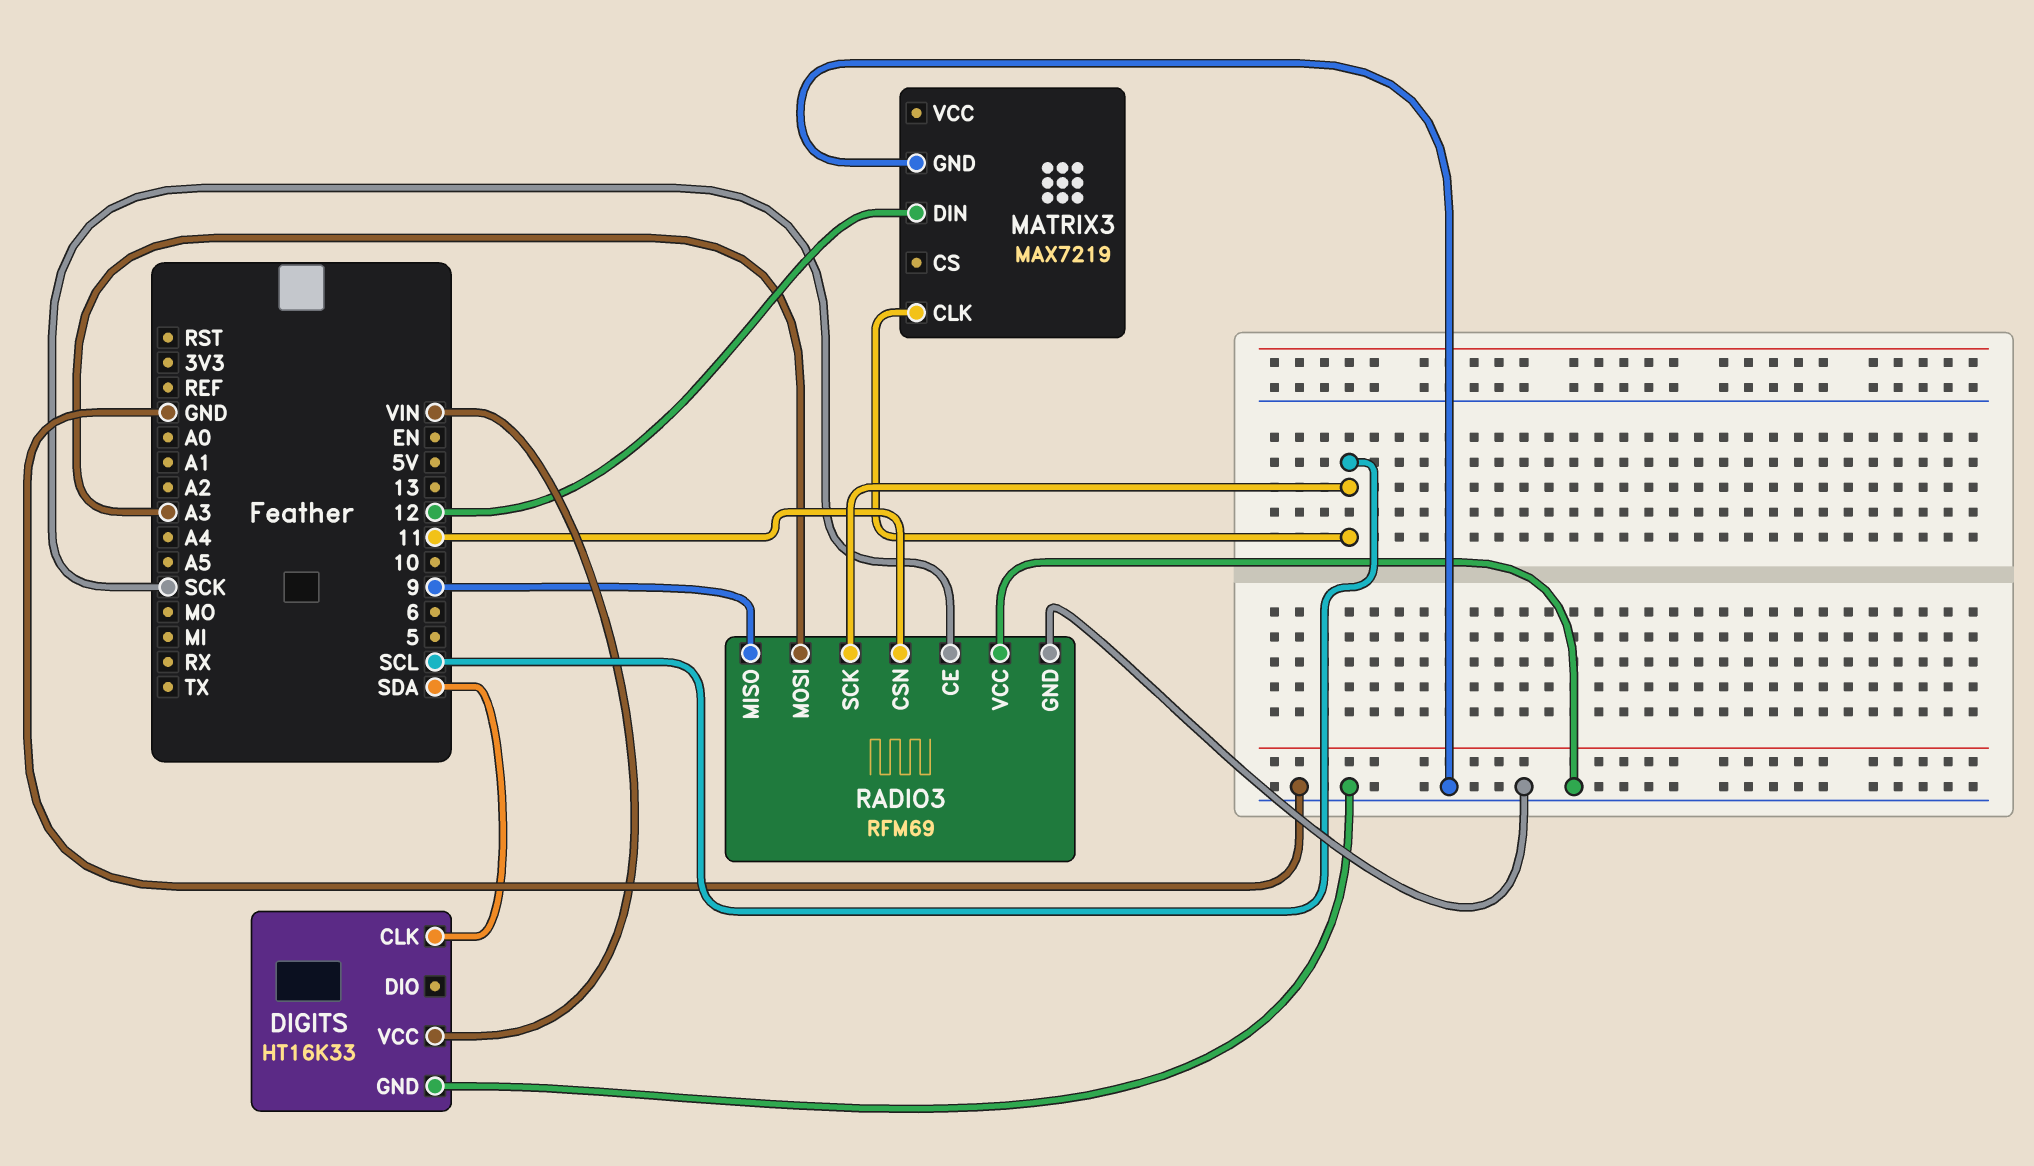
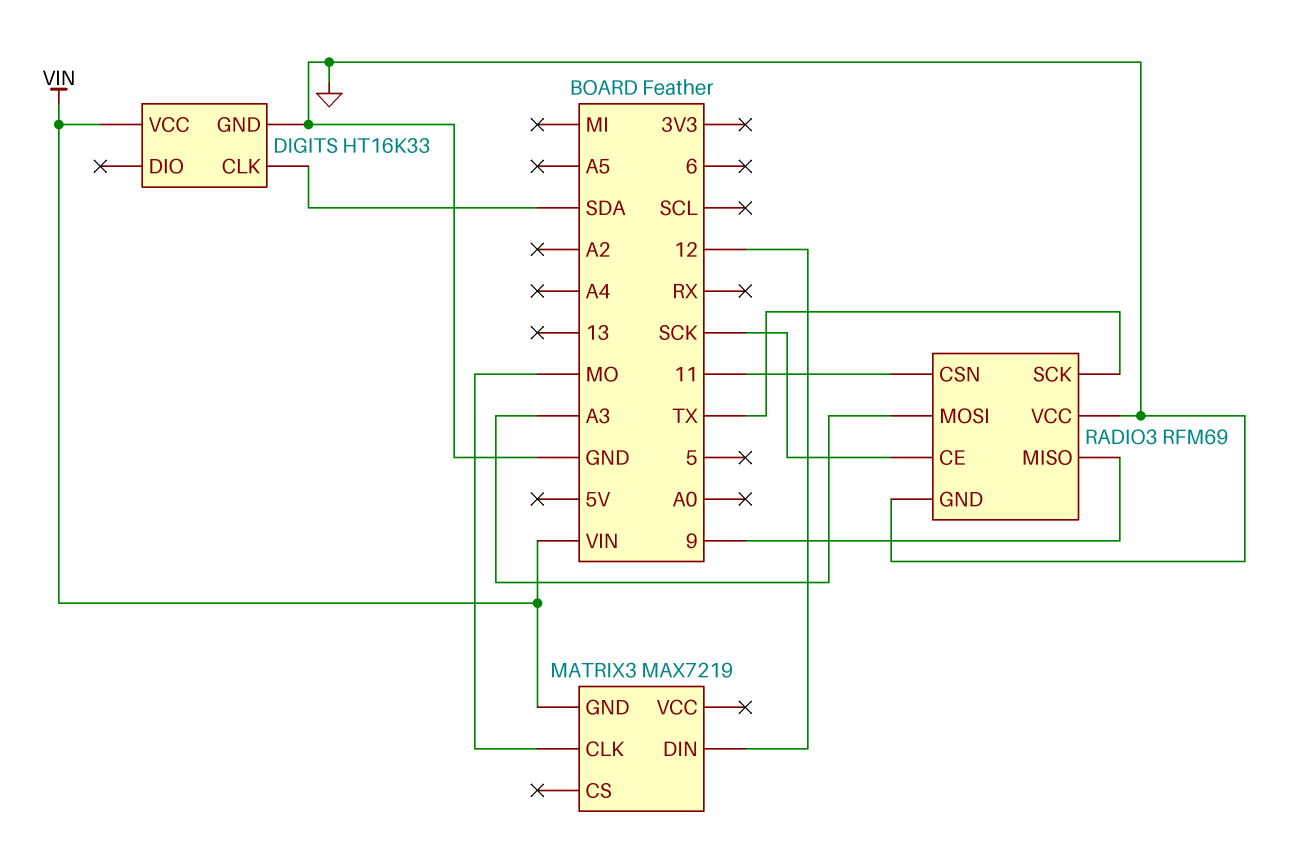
MATRIX3 pin CLK: SCL -> MO
MATRIX3 pin GND: GND -> VIN
RADIO3 pin SCK: SCL -> TX

